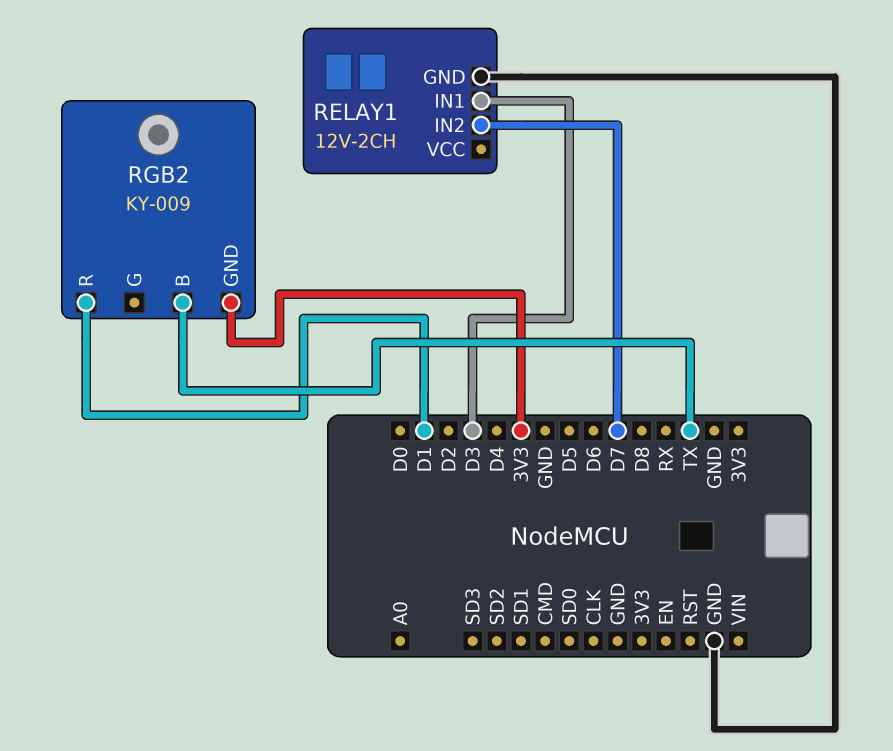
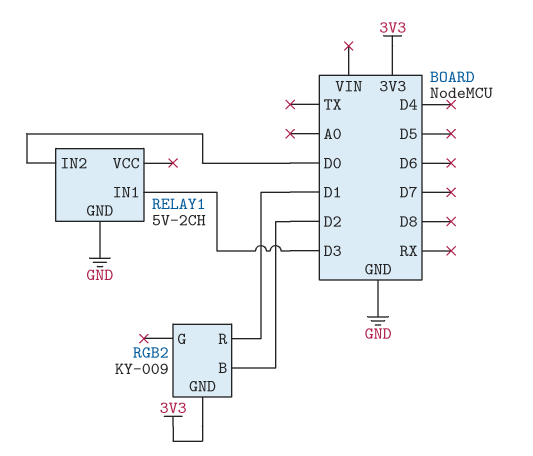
RELAY1: 12V-2CH -> 5V-2CH
RELAY1 pin IN2: D7 -> D0
RGB2 pin B: TX -> D2

